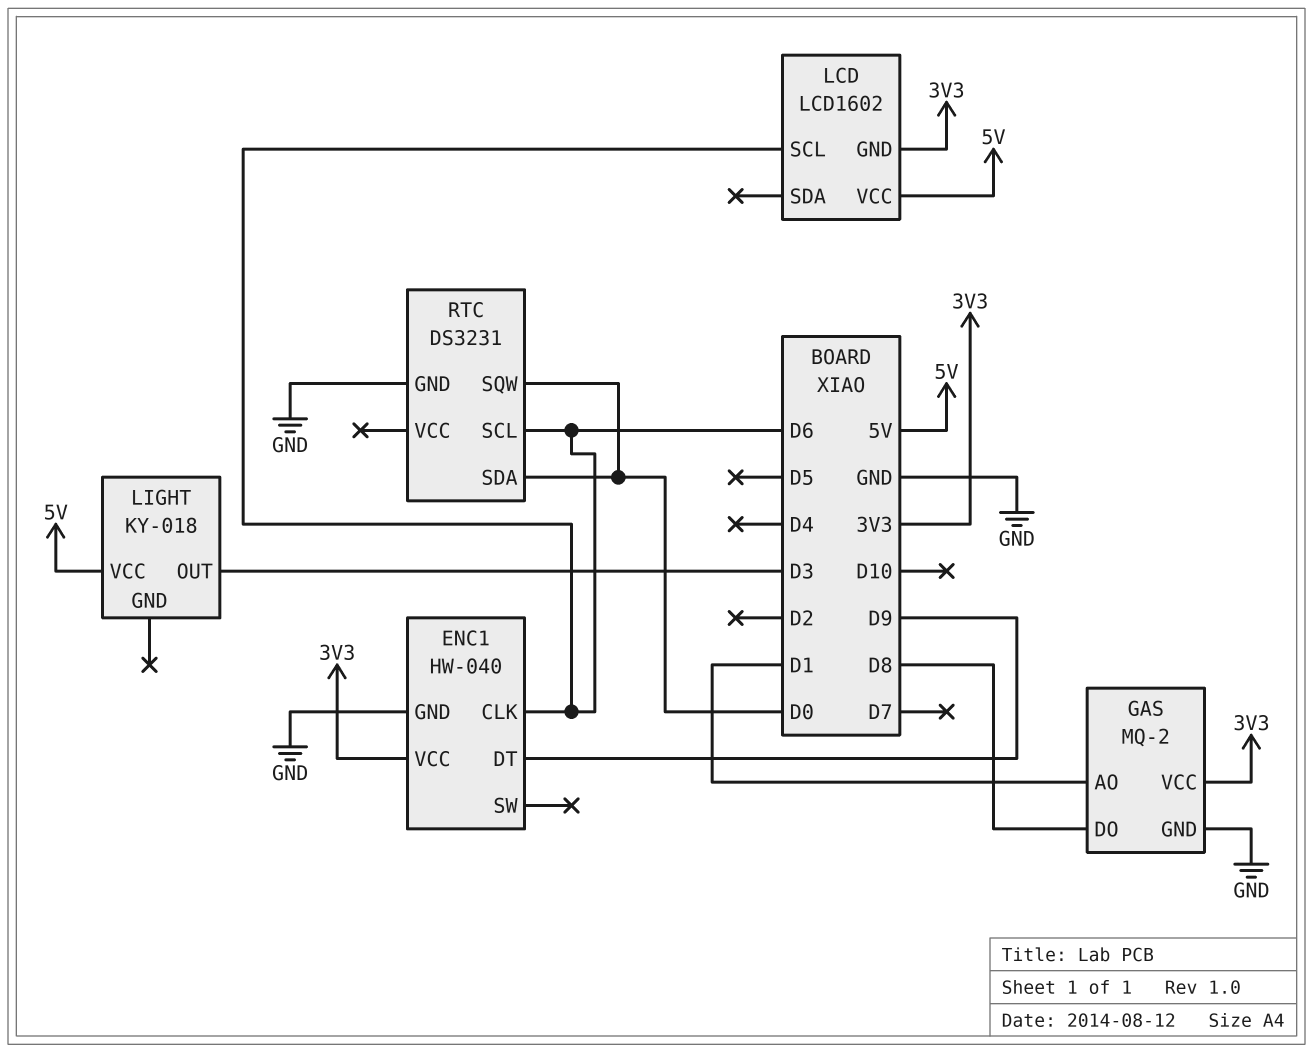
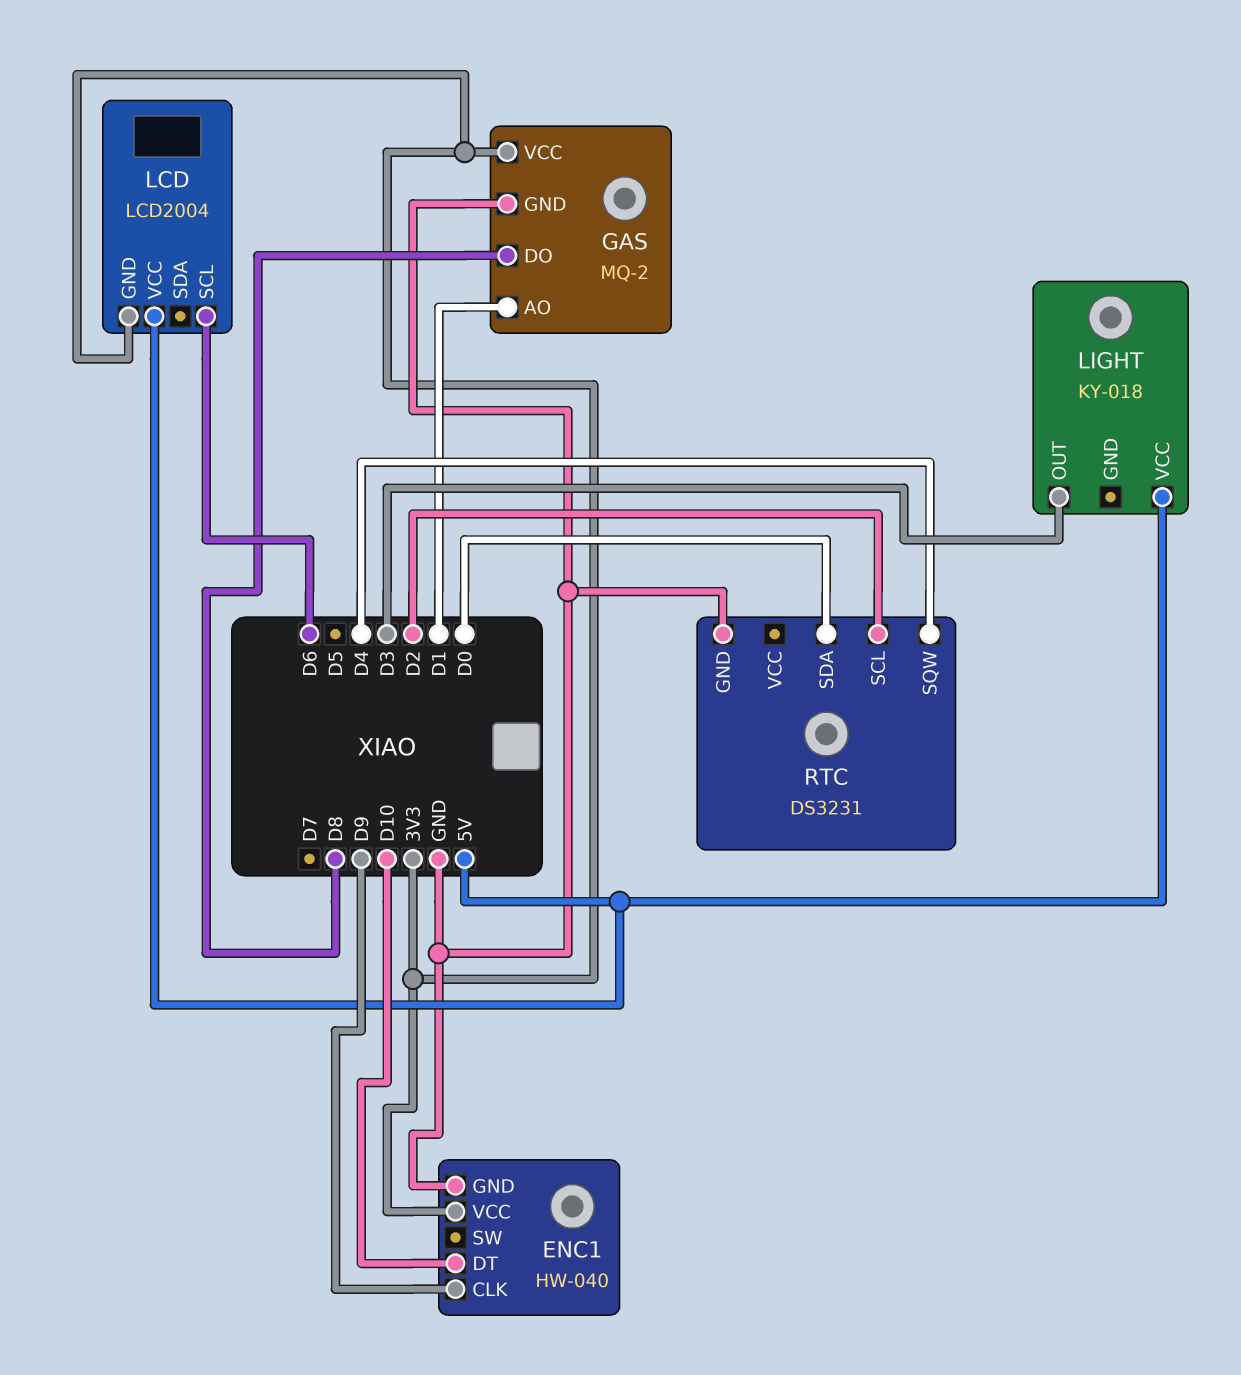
ENC1 pin CLK: D6 -> D9
ENC1 pin DT: D9 -> D10
LCD: LCD1602 -> LCD2004
RTC pin SCL: D6 -> D2
RTC pin SQW: D0 -> D4

